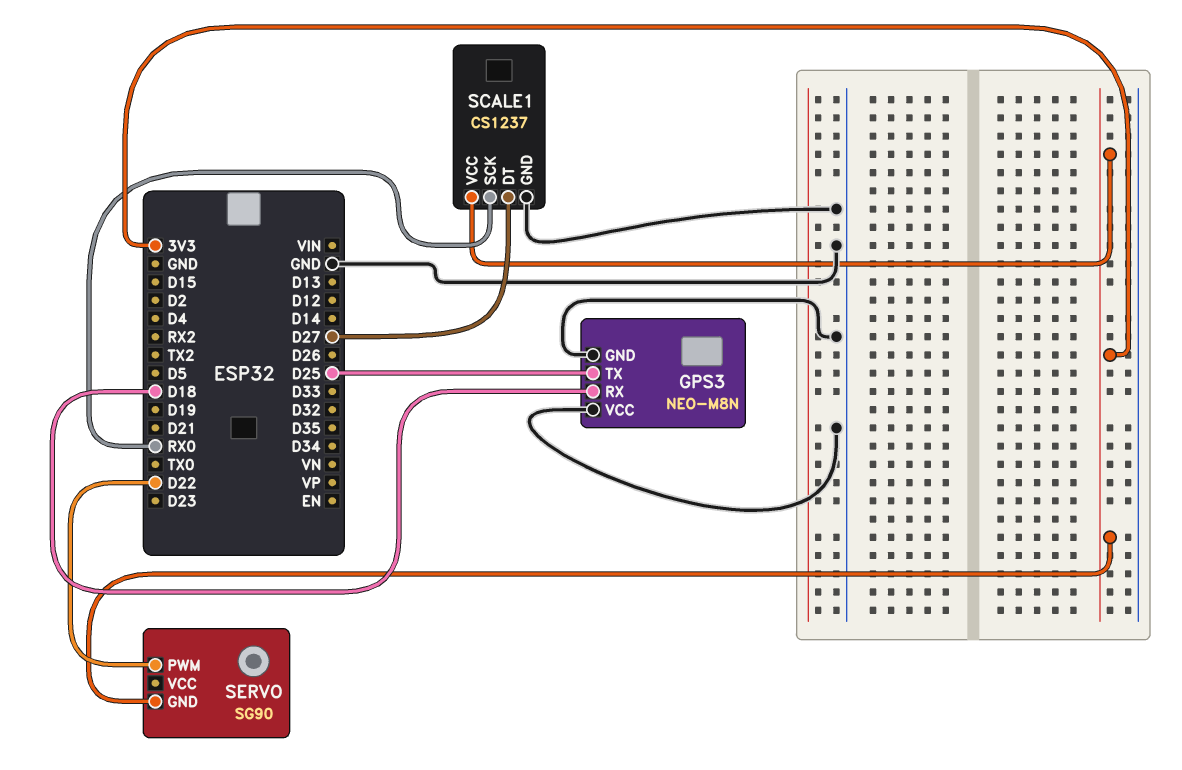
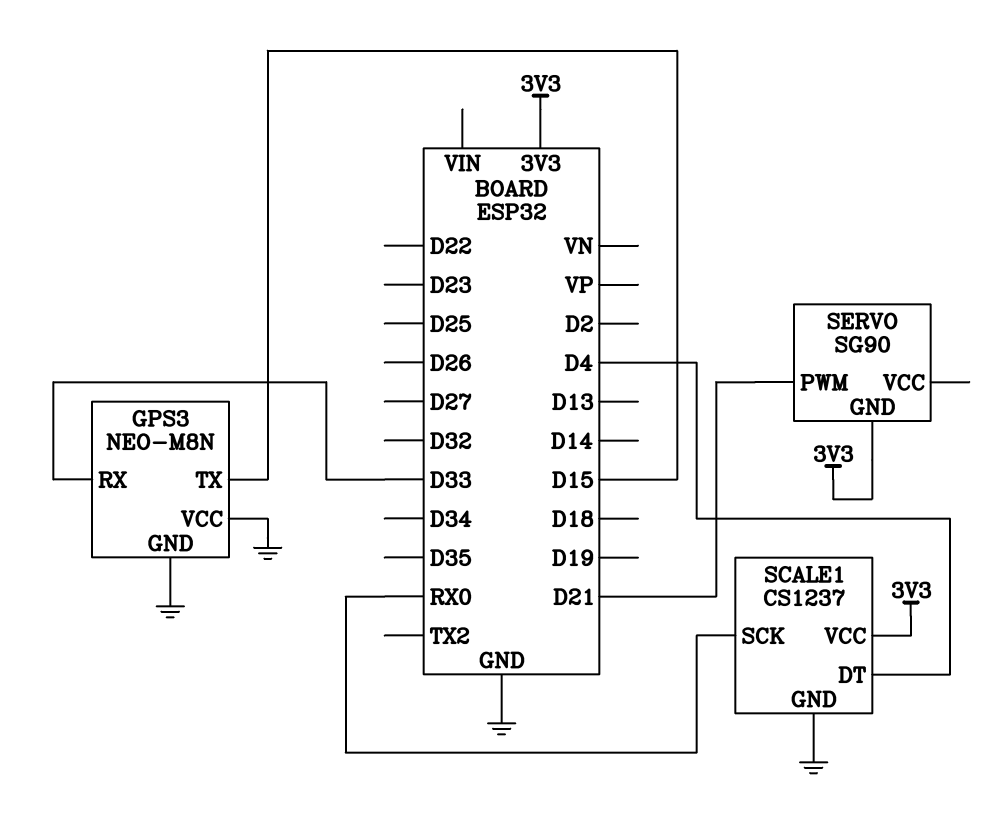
GPS3 pin RX: D18 -> D33
GPS3 pin TX: D25 -> D15
SCALE1 pin DT: D27 -> D4
SERVO pin PWM: D22 -> D21

